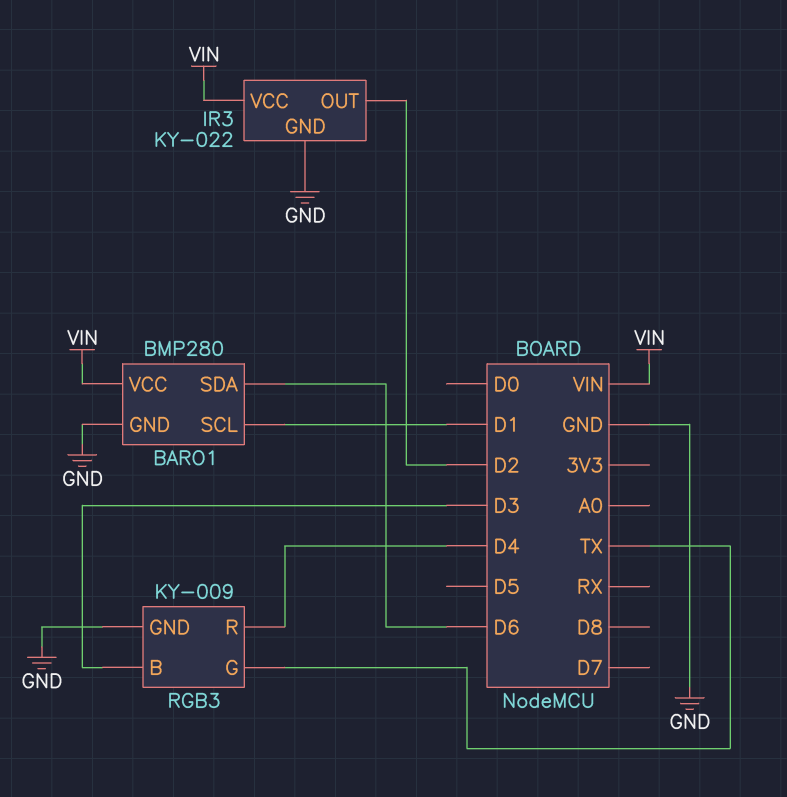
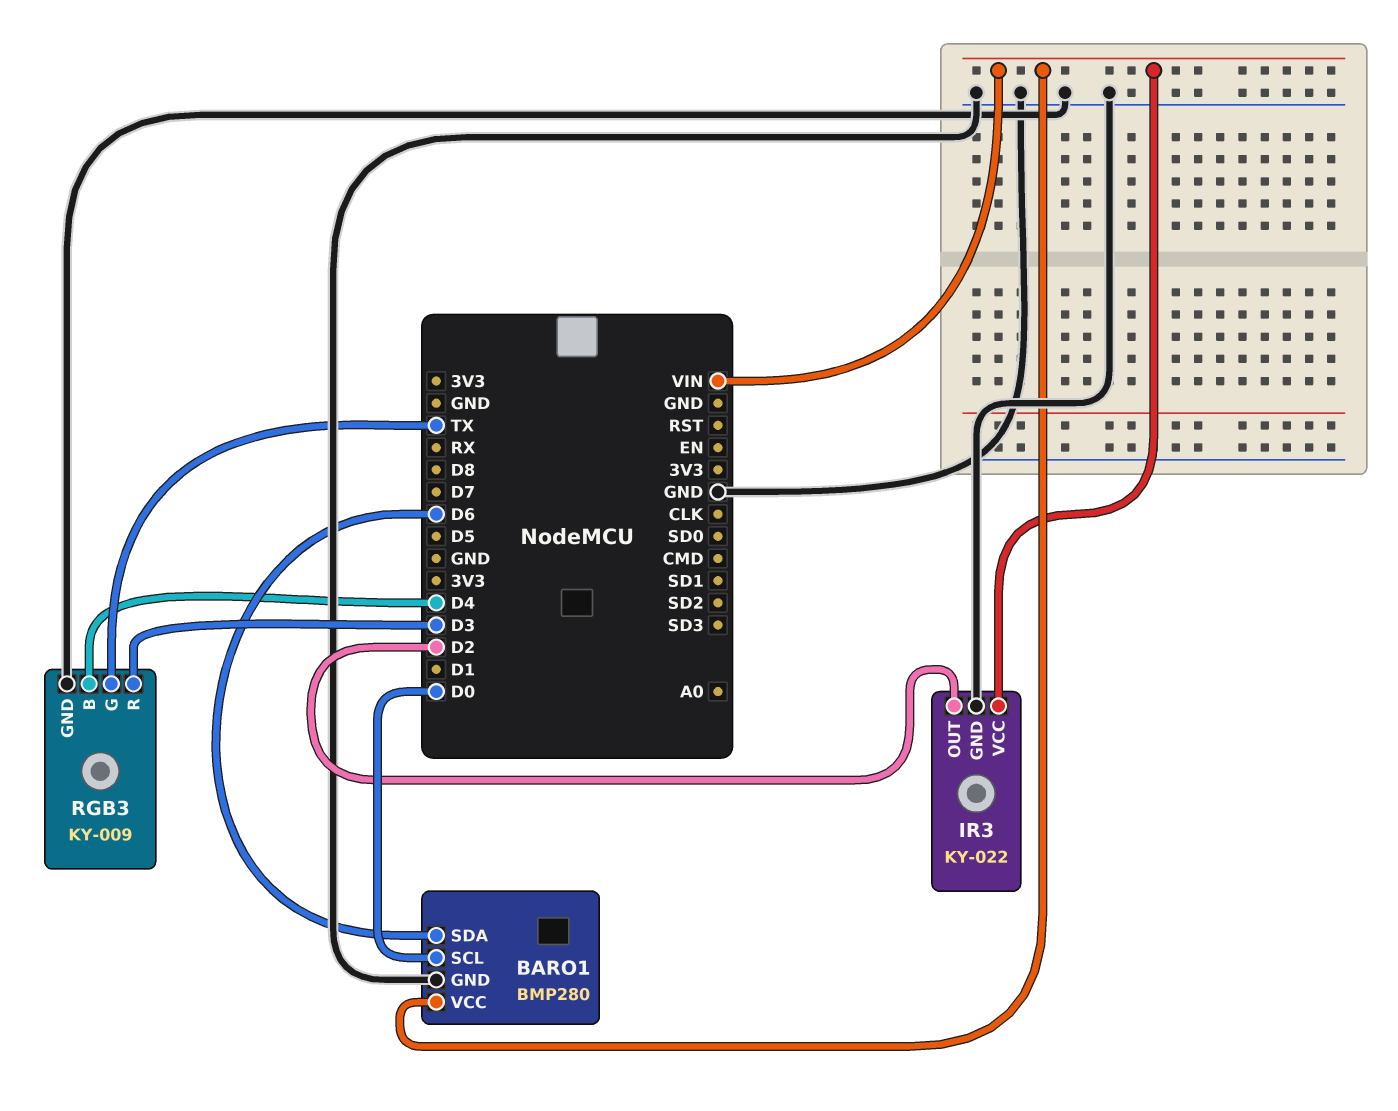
BARO1 pin SCL: D1 -> D0
RGB3 pin B: D3 -> D4
RGB3 pin R: D4 -> D3

